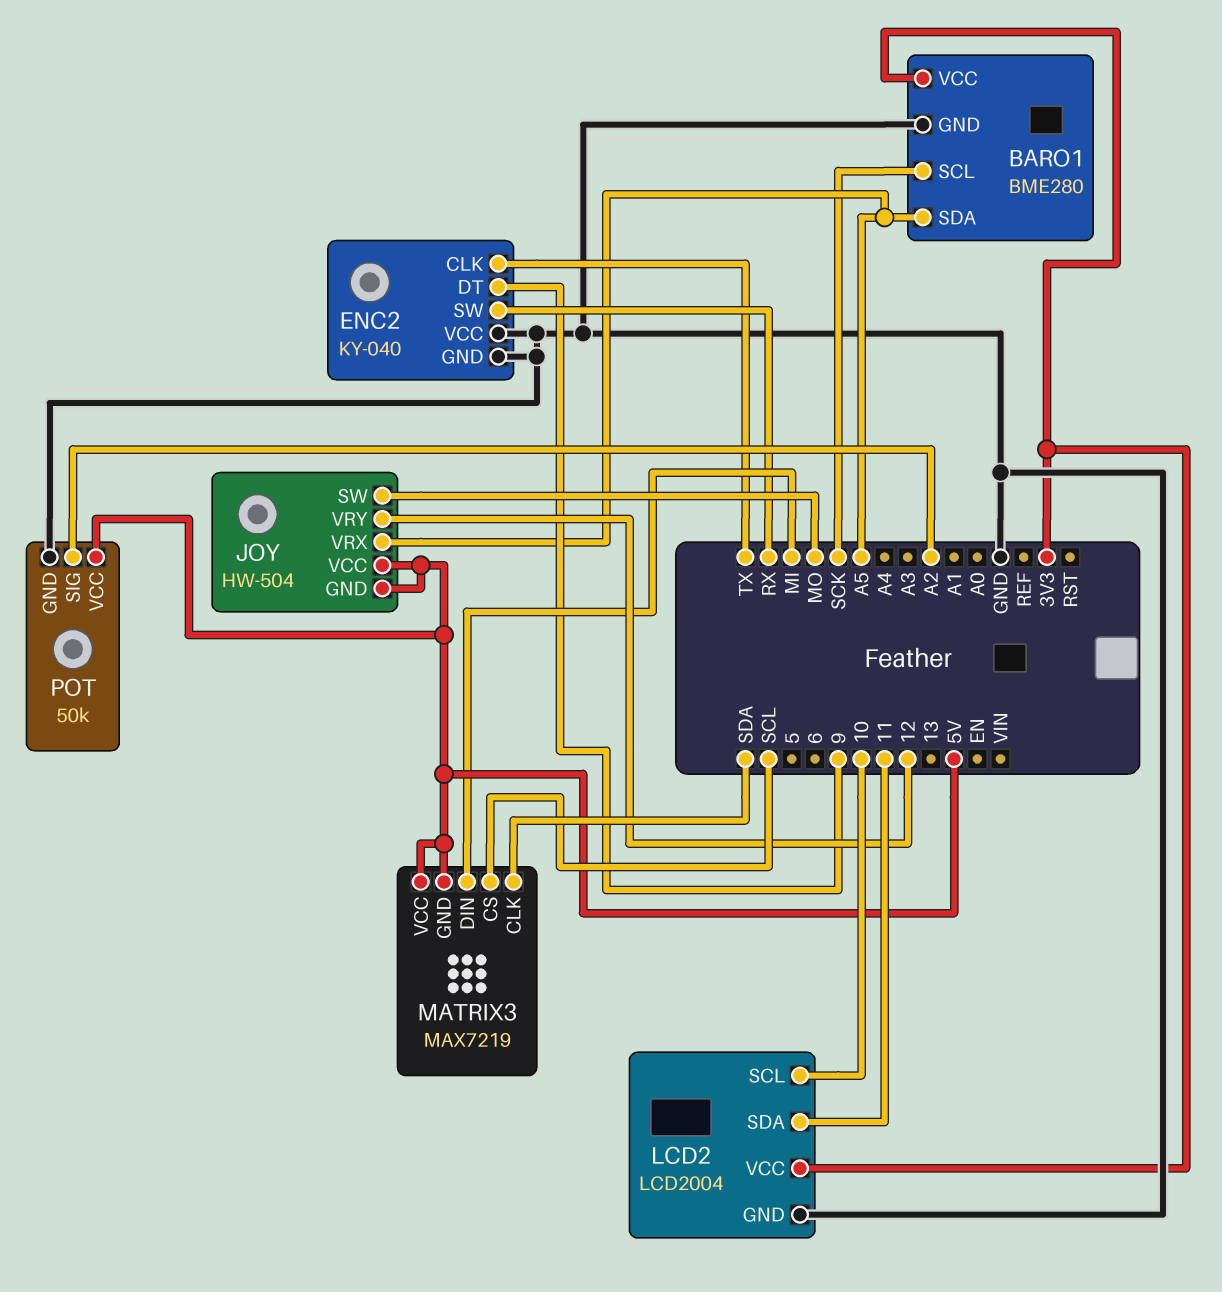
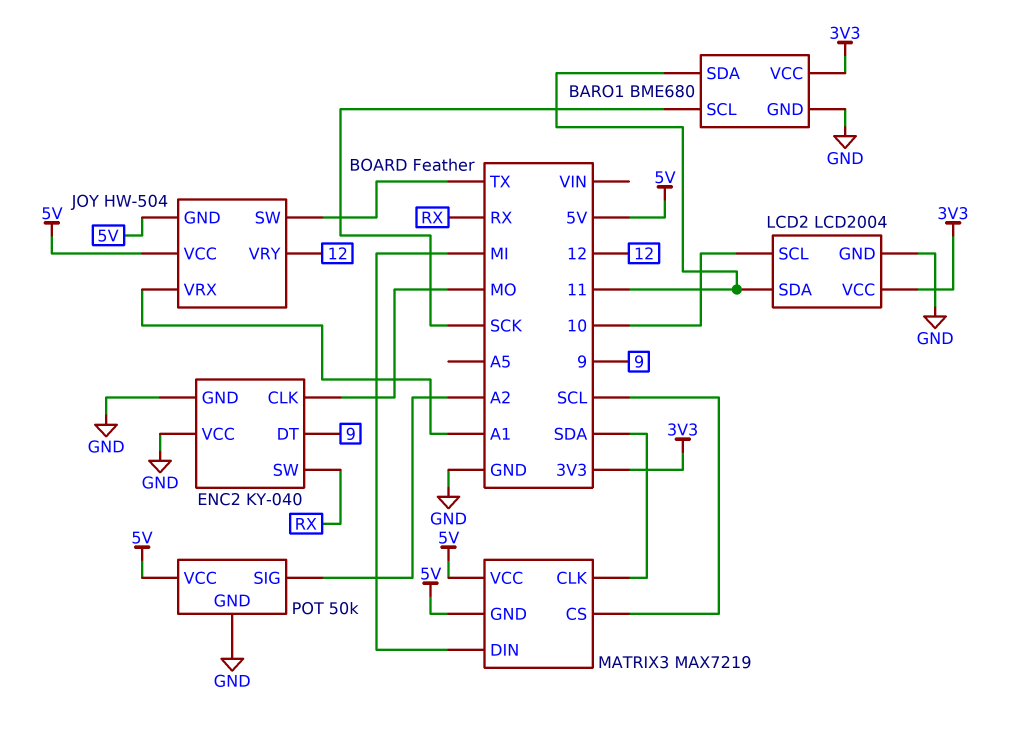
BARO1: BME280 -> BME680
BARO1 pin SDA: A5 -> 11
ENC2 pin CLK: TX -> MO
JOY pin SW: MO -> TX
JOY pin VRX: A5 -> A1

